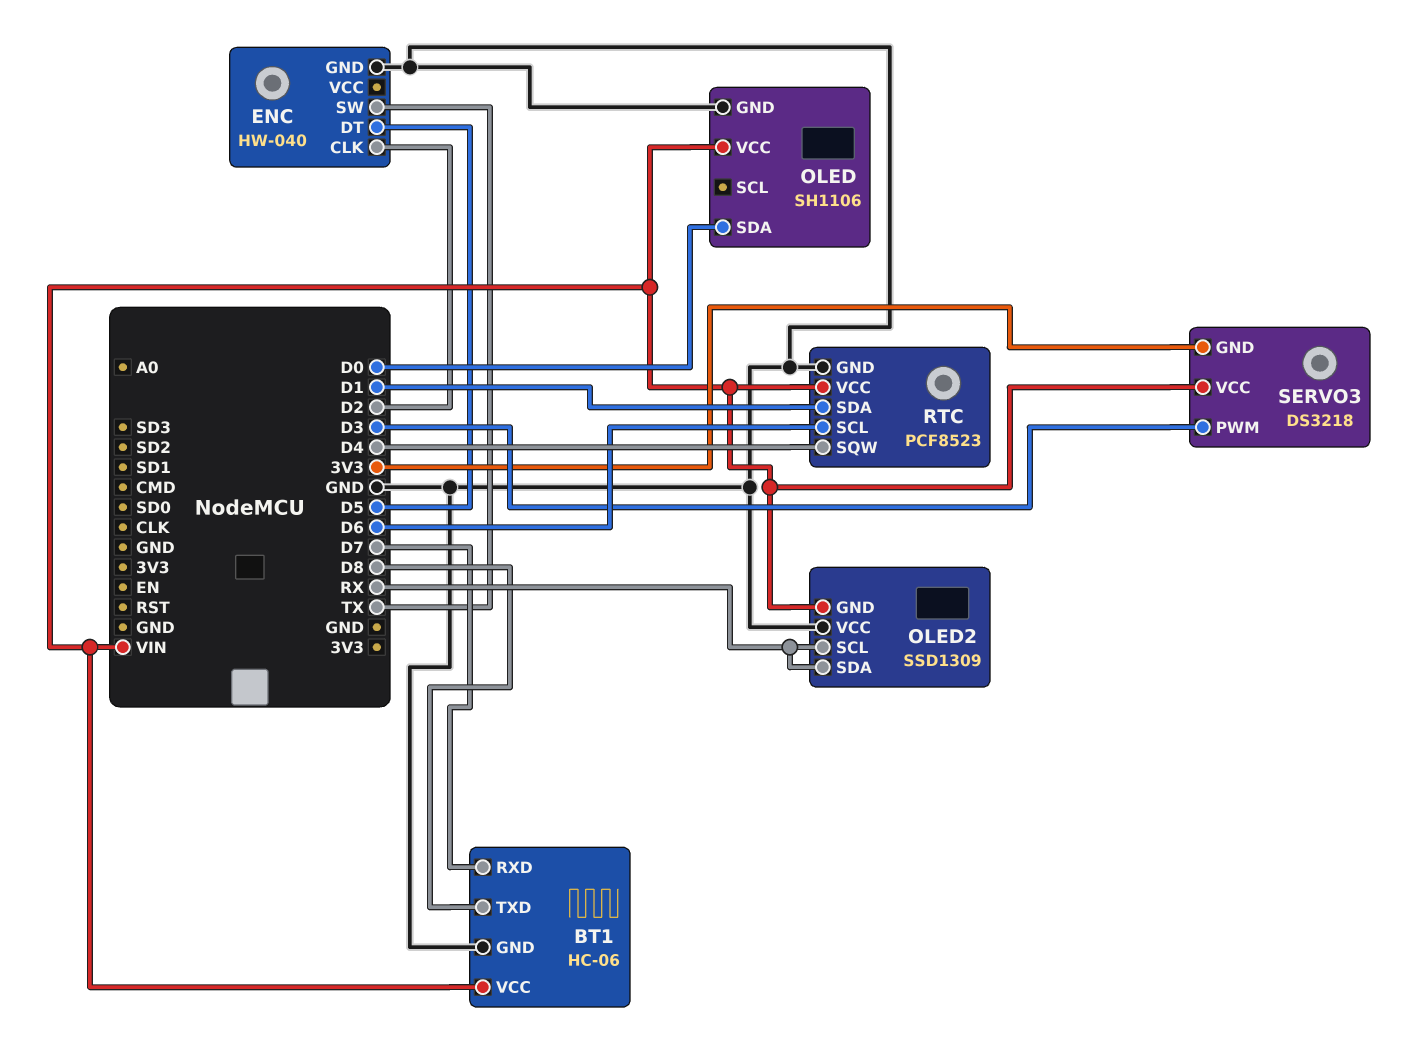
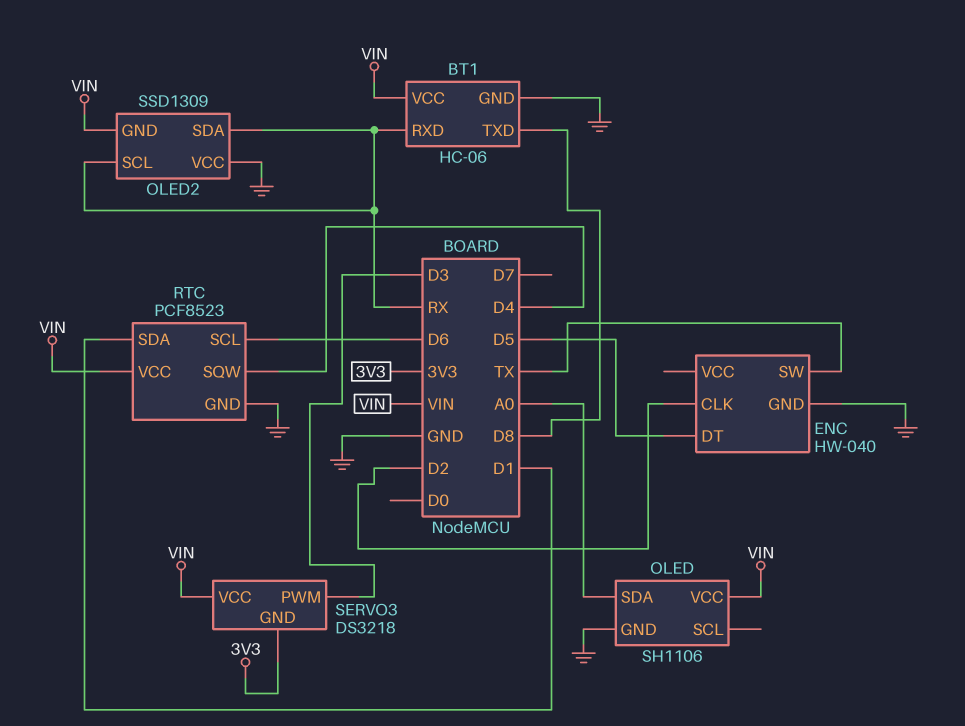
BT1 pin RXD: D7 -> RX
OLED pin SDA: D0 -> A0

